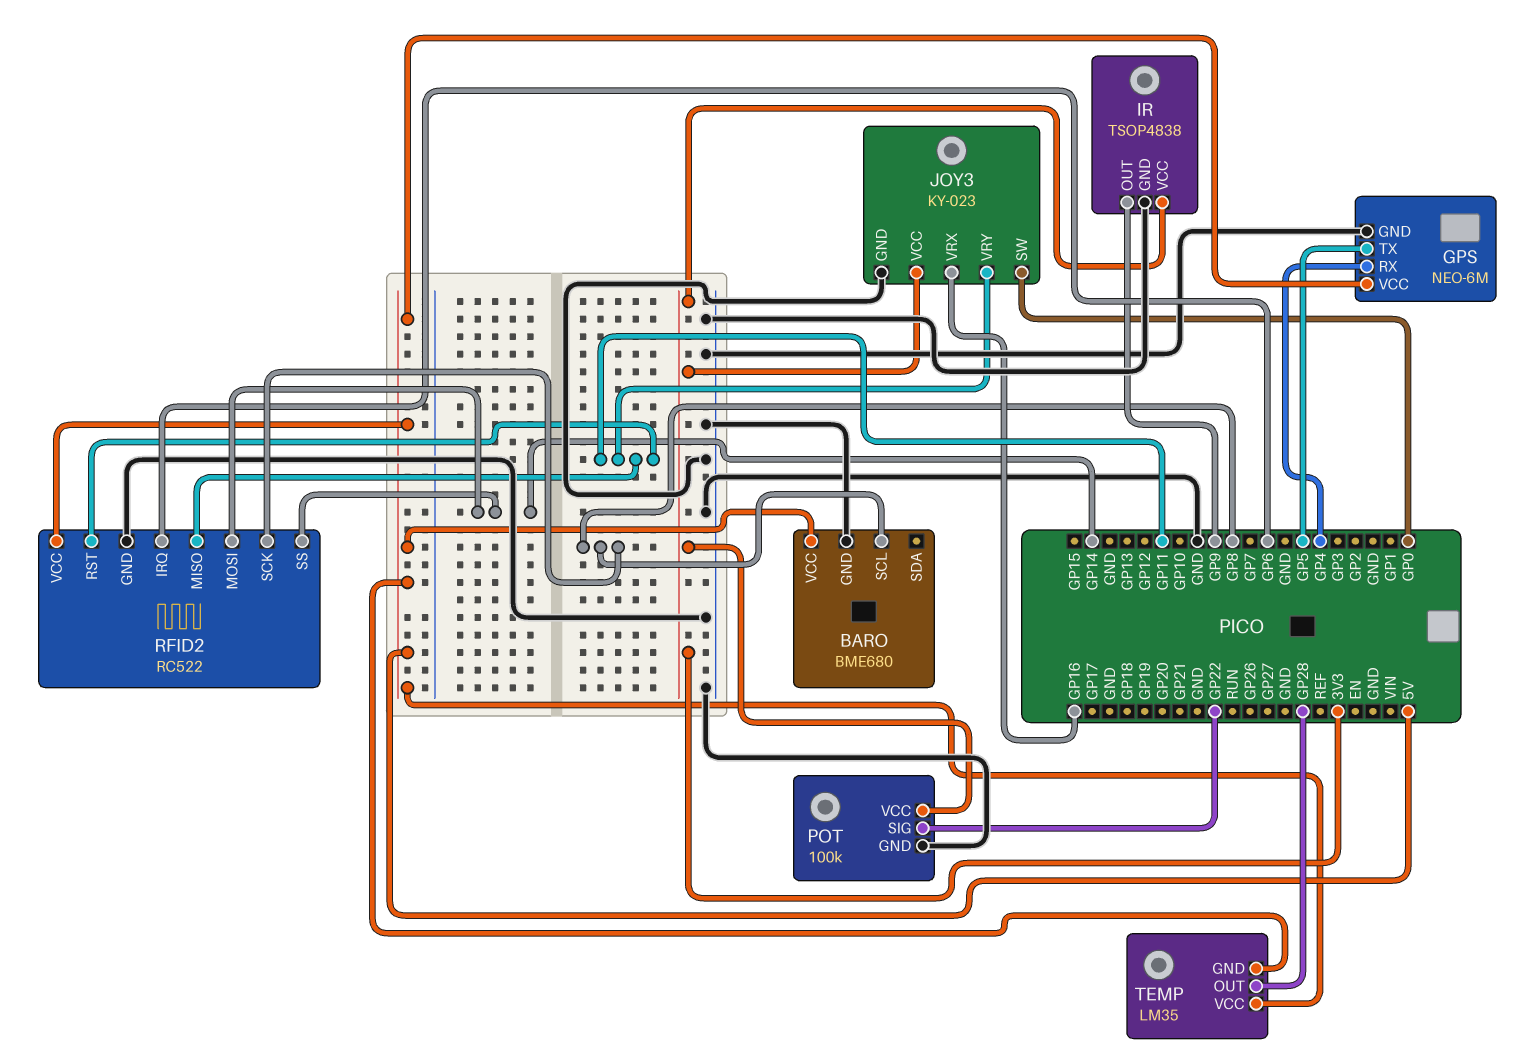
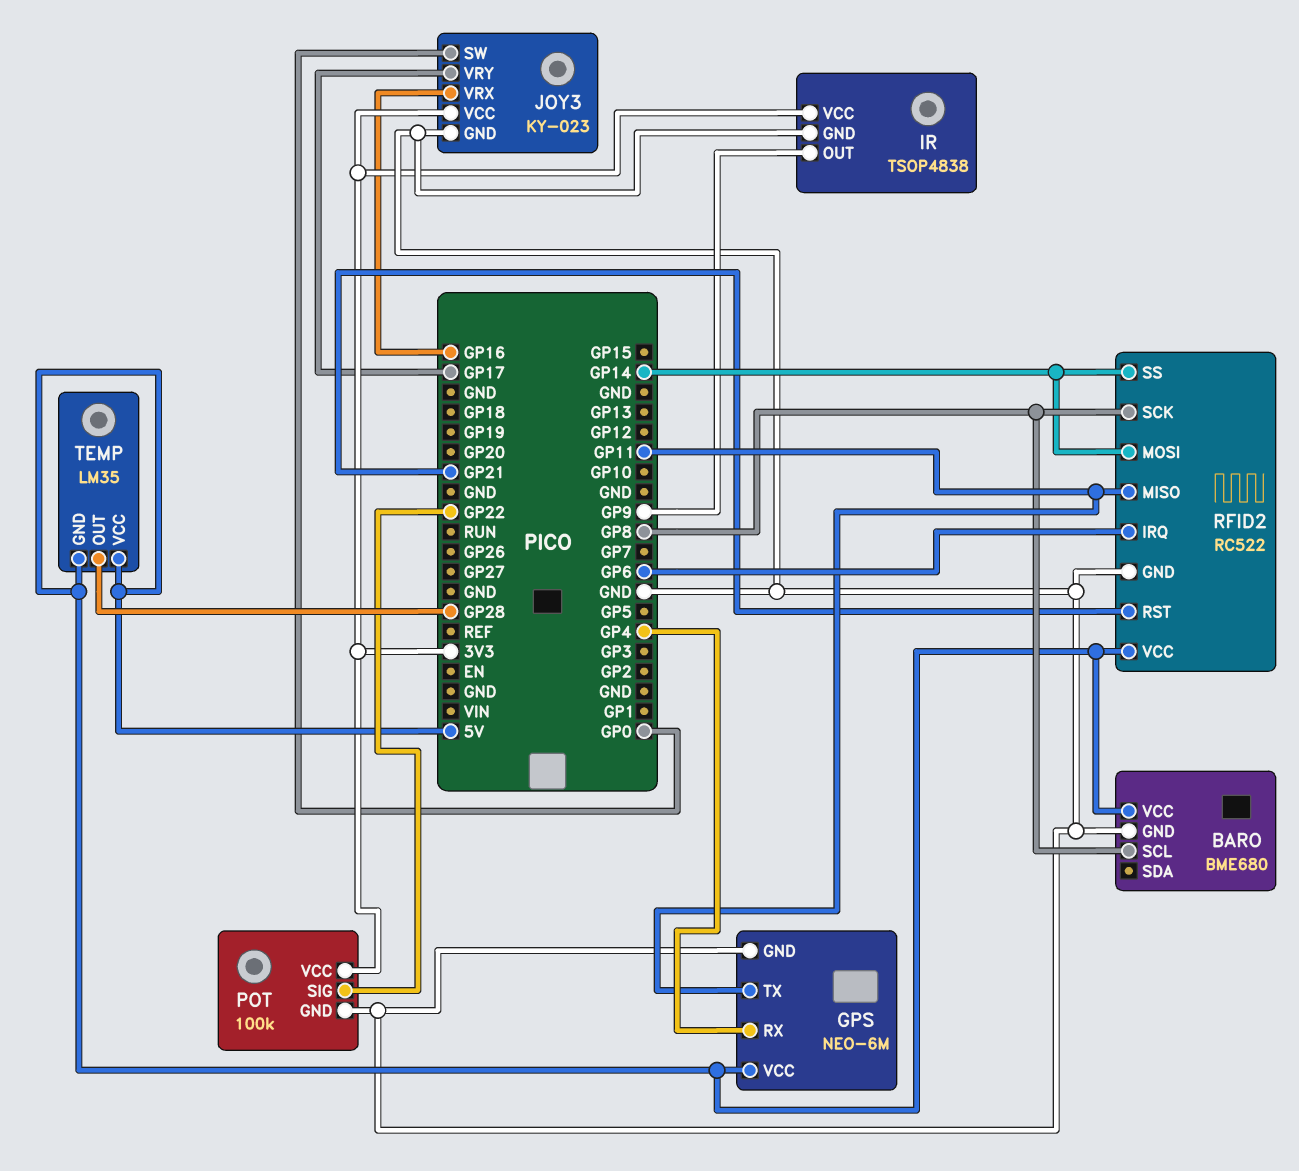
GPS pin TX: GP5 -> GP11
JOY3 pin VRY: GP11 -> GP17
RFID2 pin RST: GP11 -> GP21

